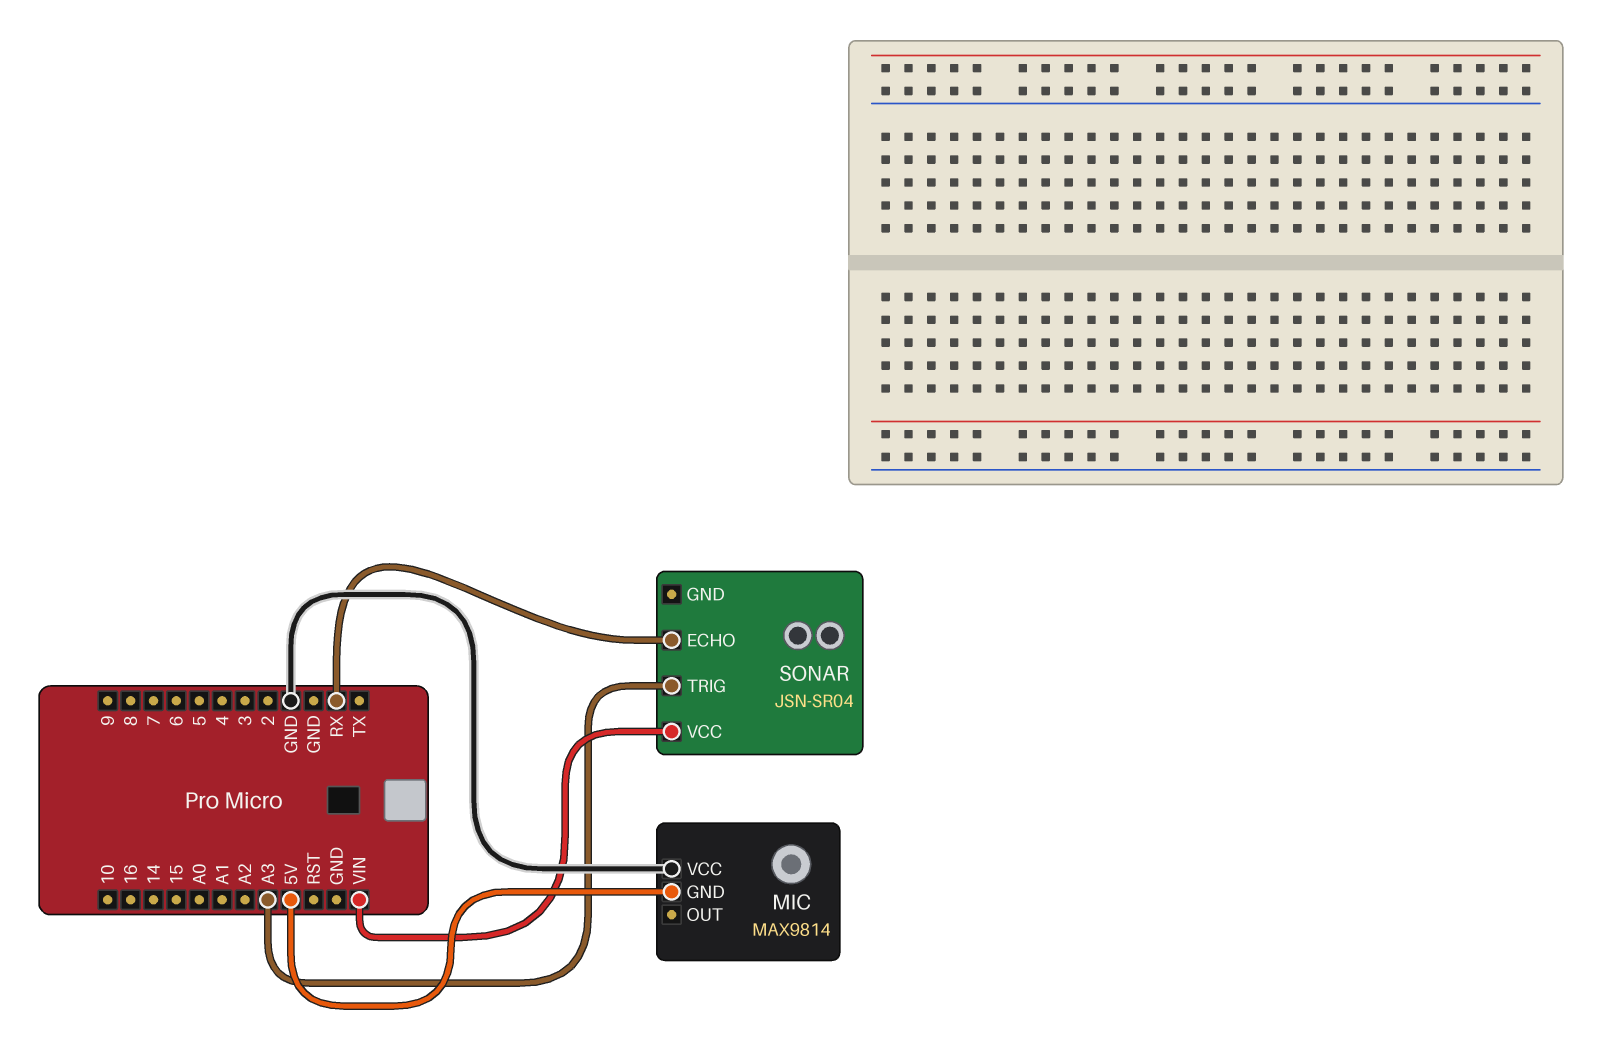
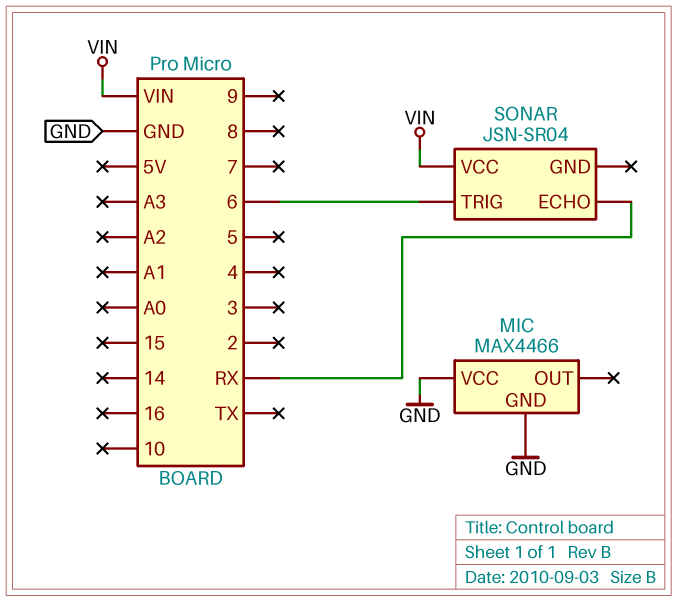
MIC: MAX9814 -> MAX4466
MIC pin GND: 5V -> GND
SONAR pin TRIG: A3 -> 6

